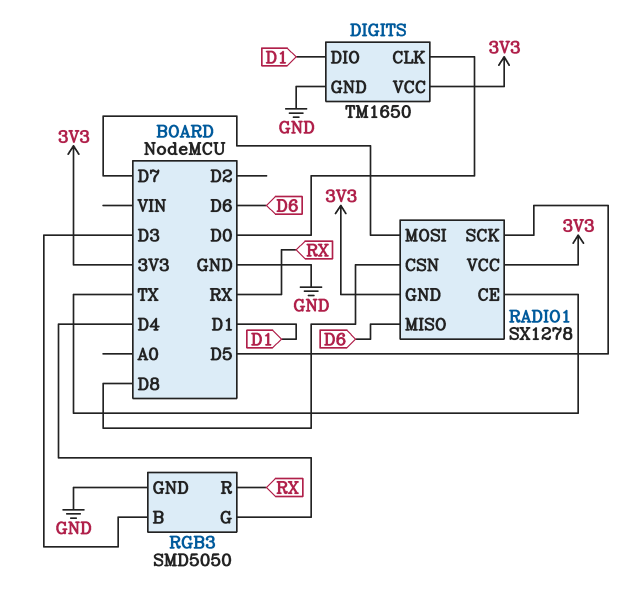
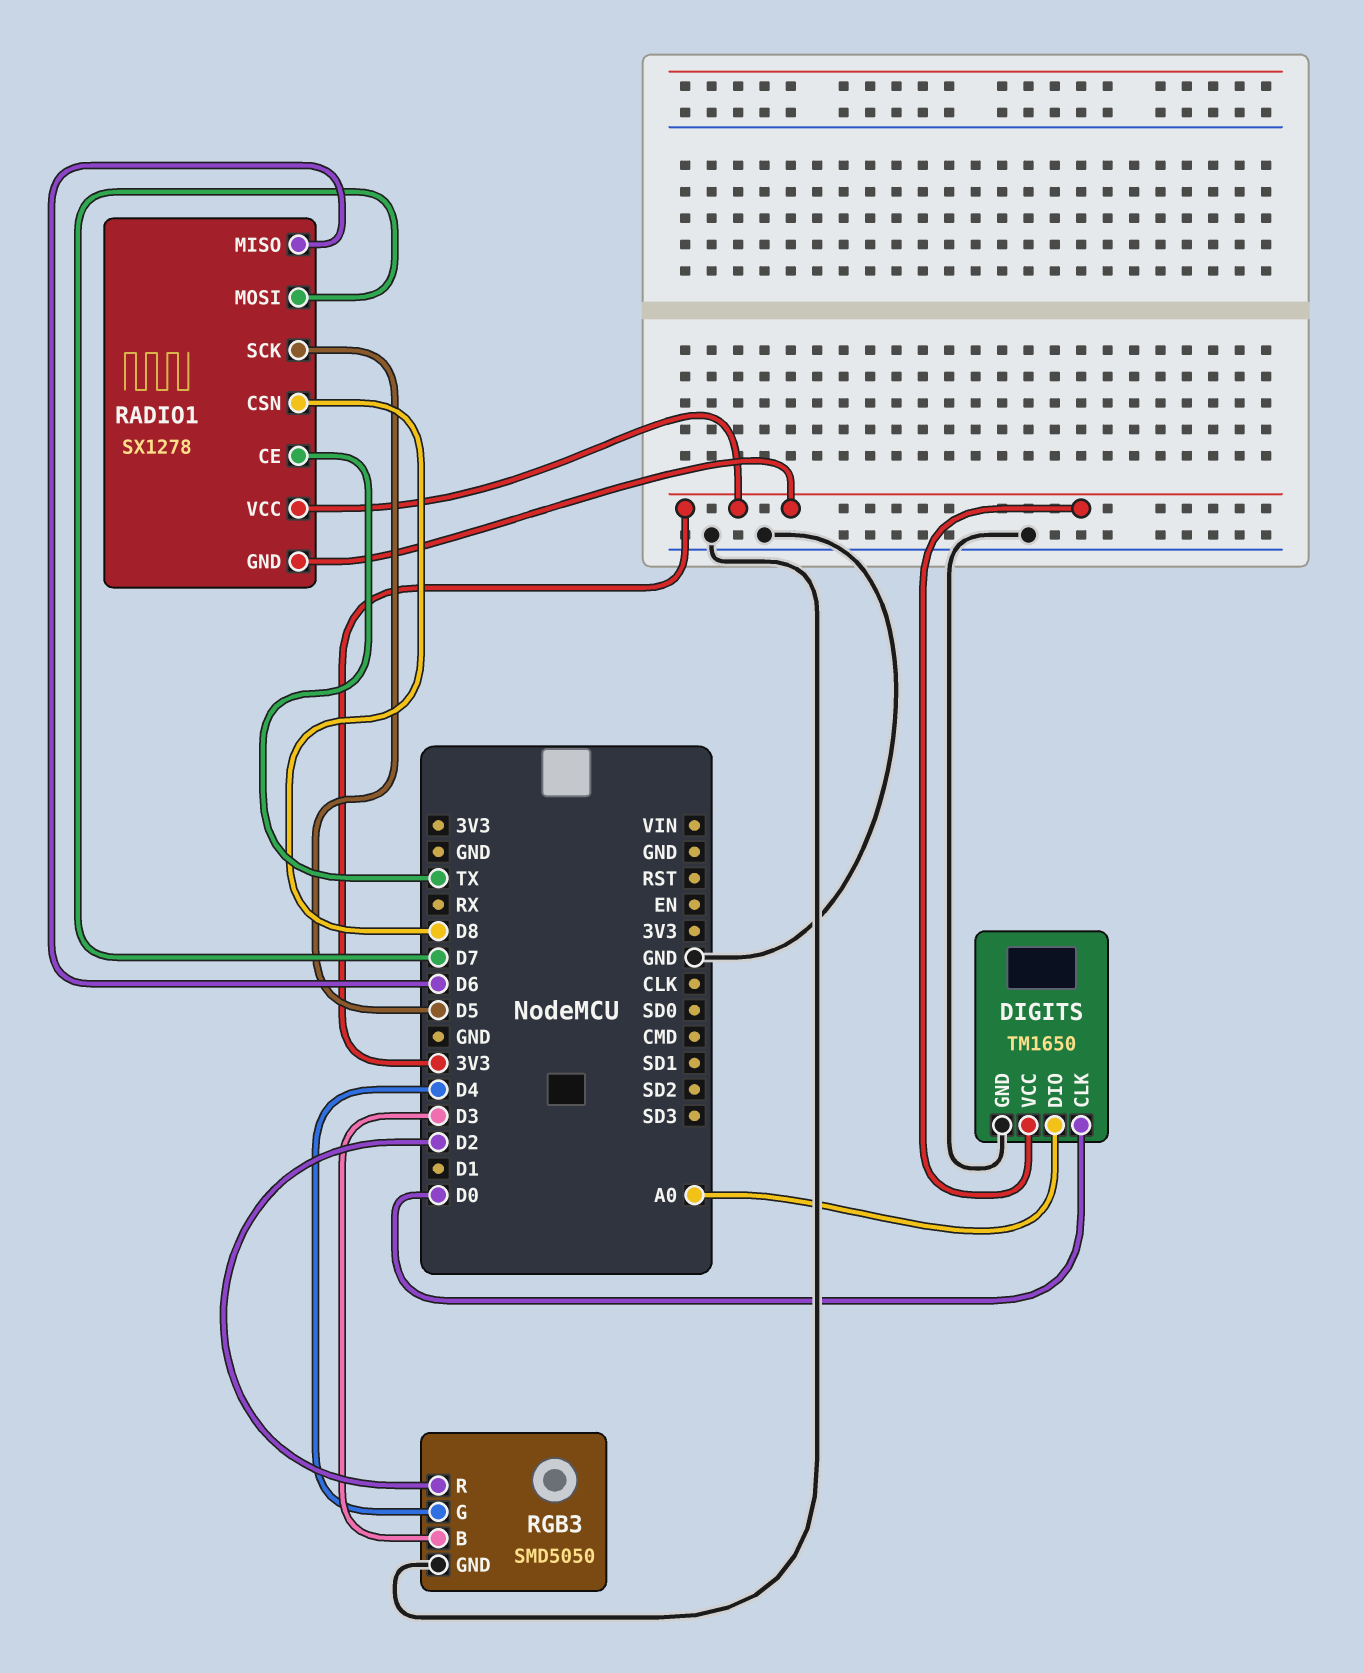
DIGITS pin DIO: D1 -> A0
RGB3 pin R: RX -> D2

